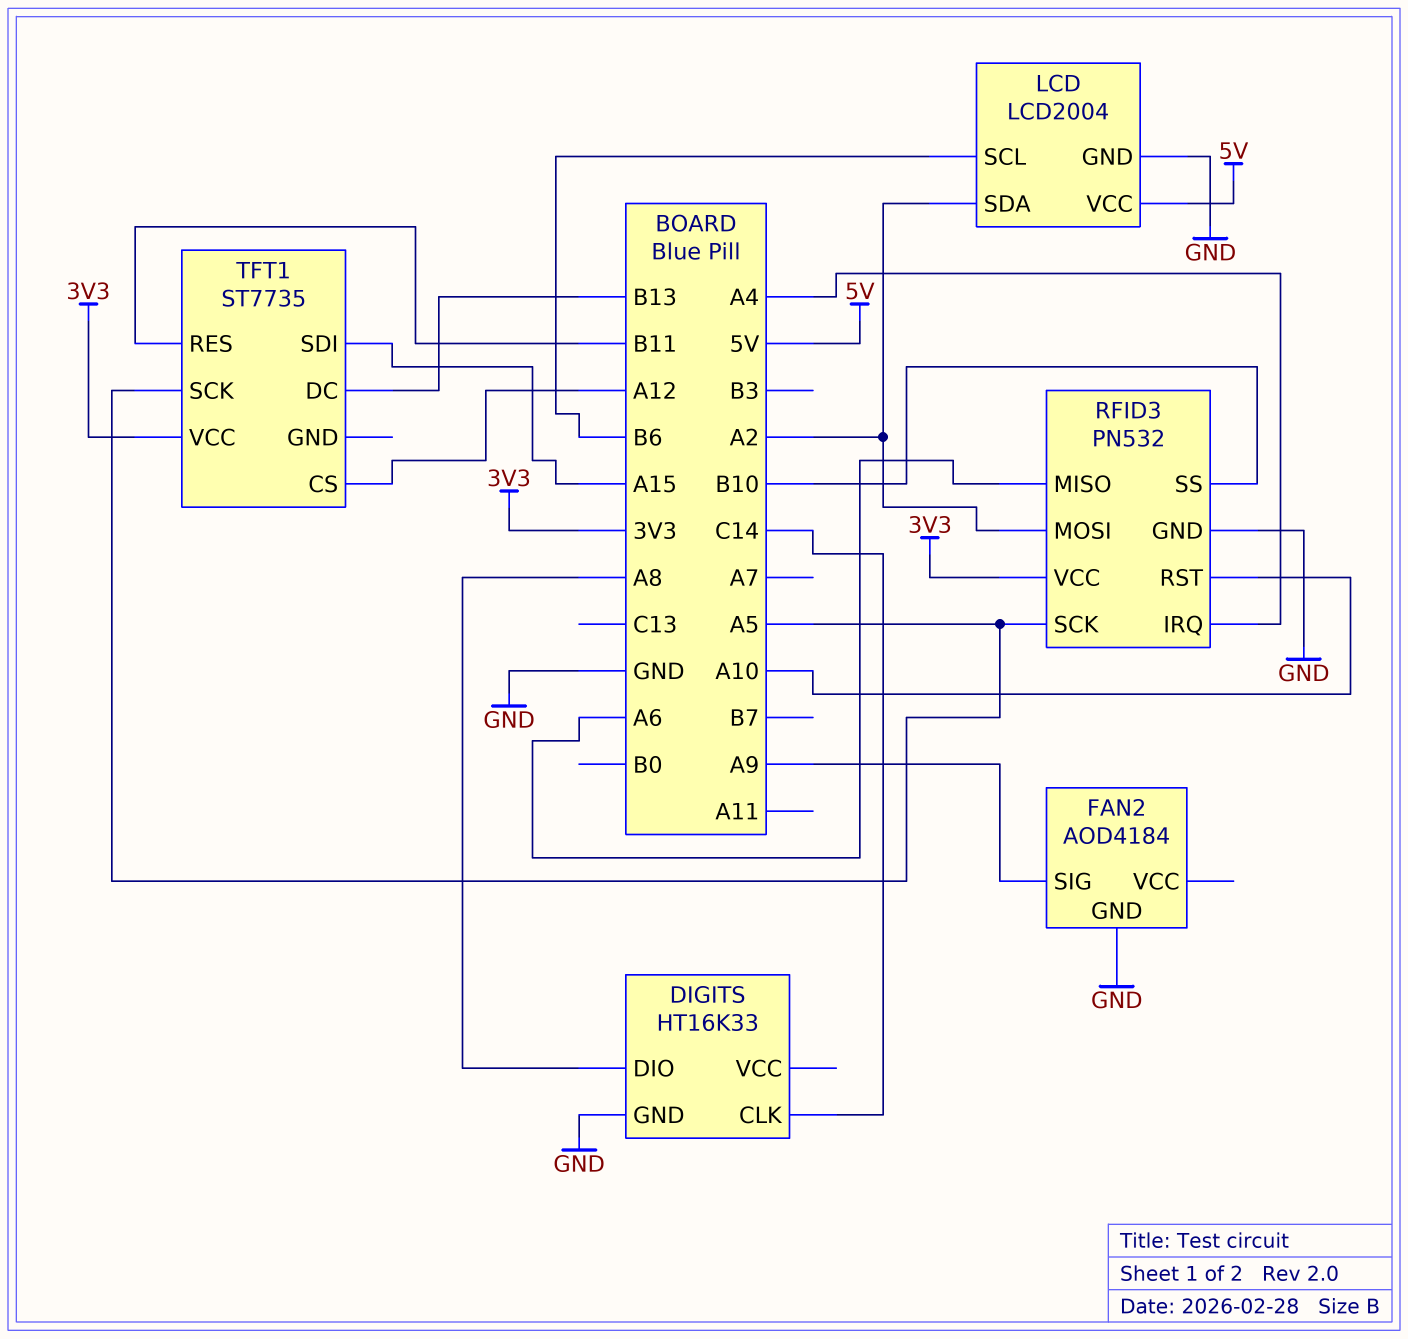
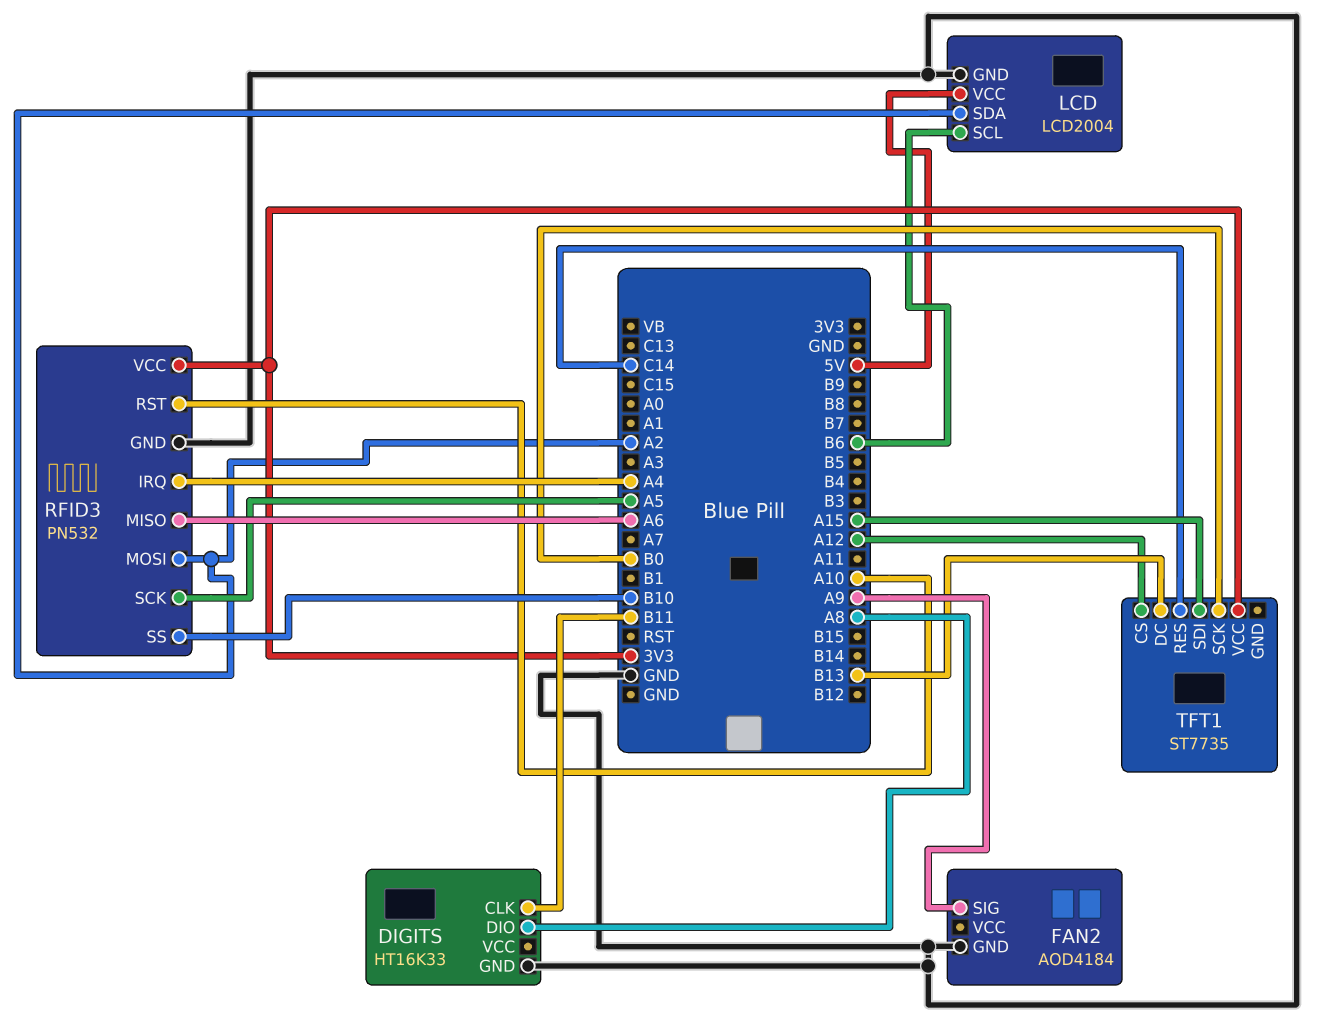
DIGITS pin CLK: C14 -> B11
TFT1 pin RES: B11 -> C14
TFT1 pin SCK: A5 -> B0

